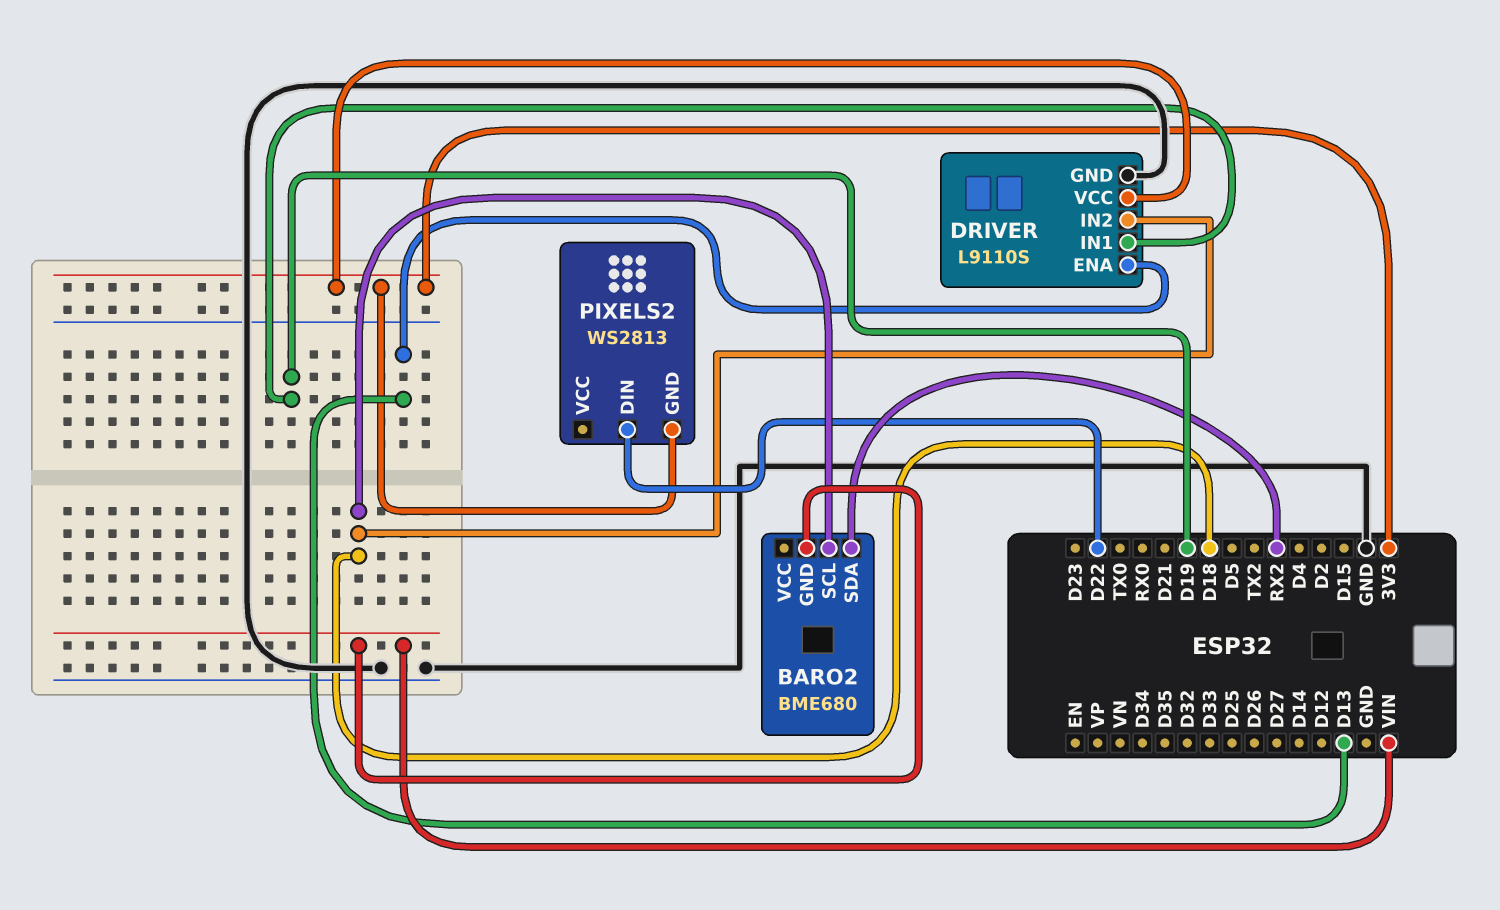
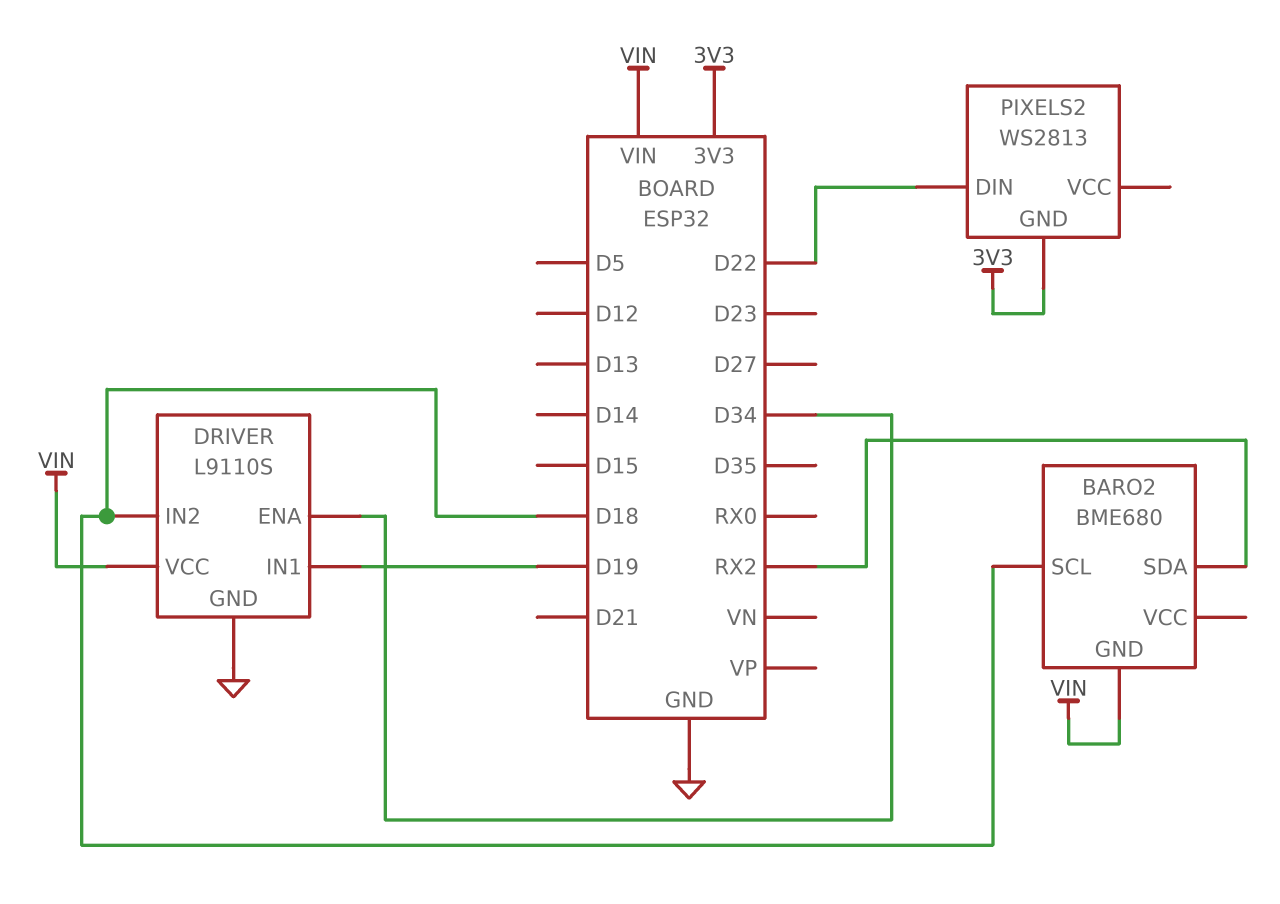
DRIVER pin ENA: D13 -> D34
DRIVER pin VCC: 3V3 -> VIN

